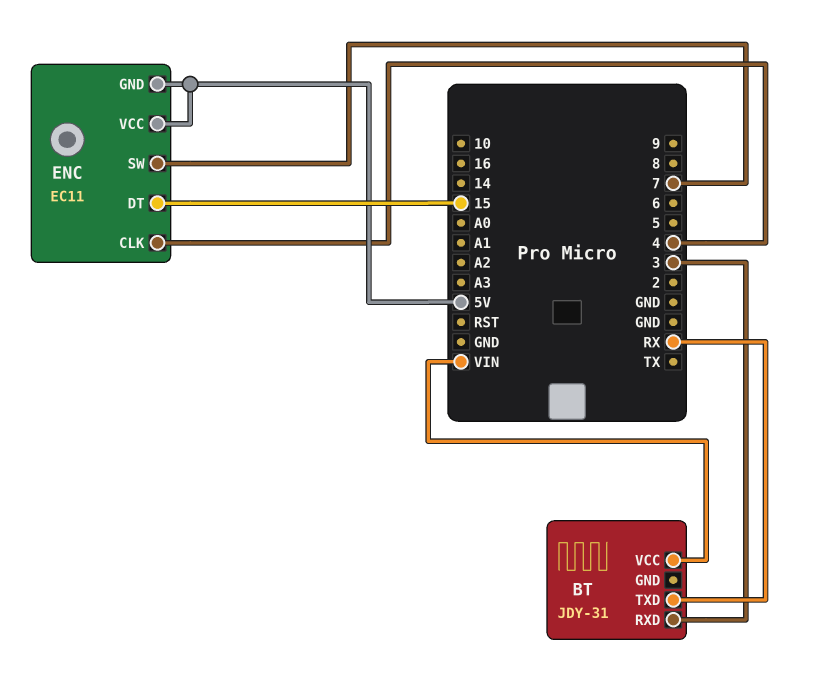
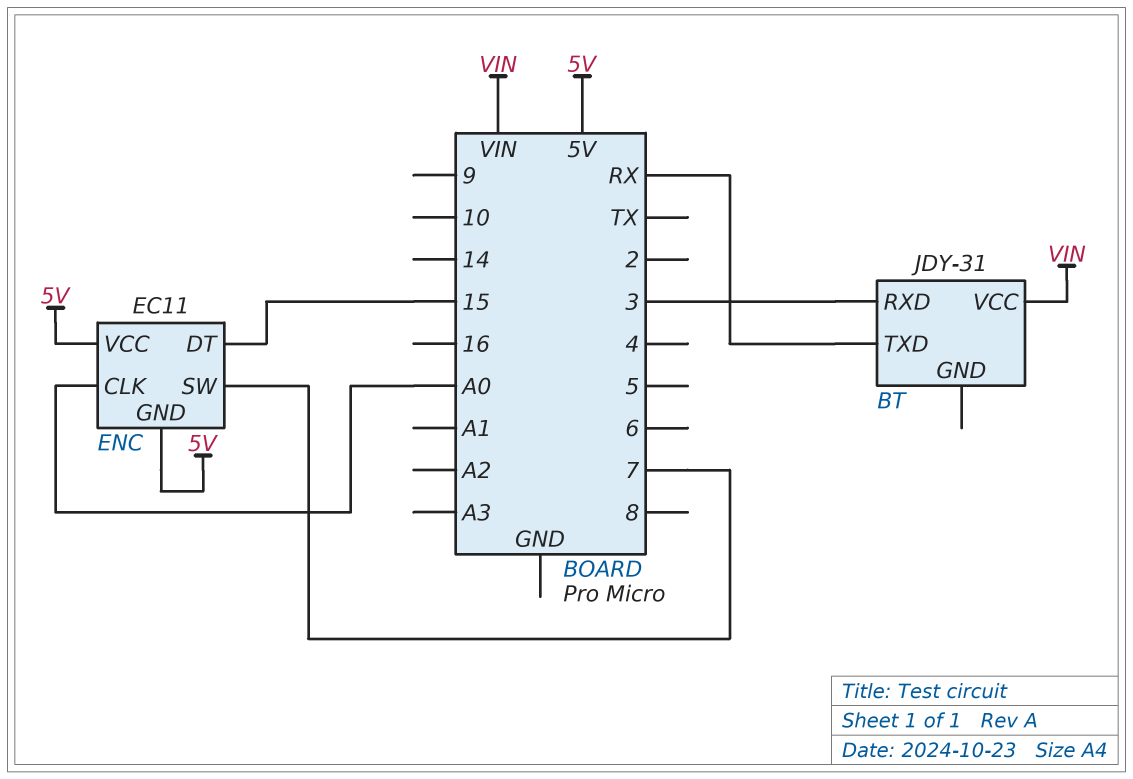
ENC pin CLK: 4 -> A0

